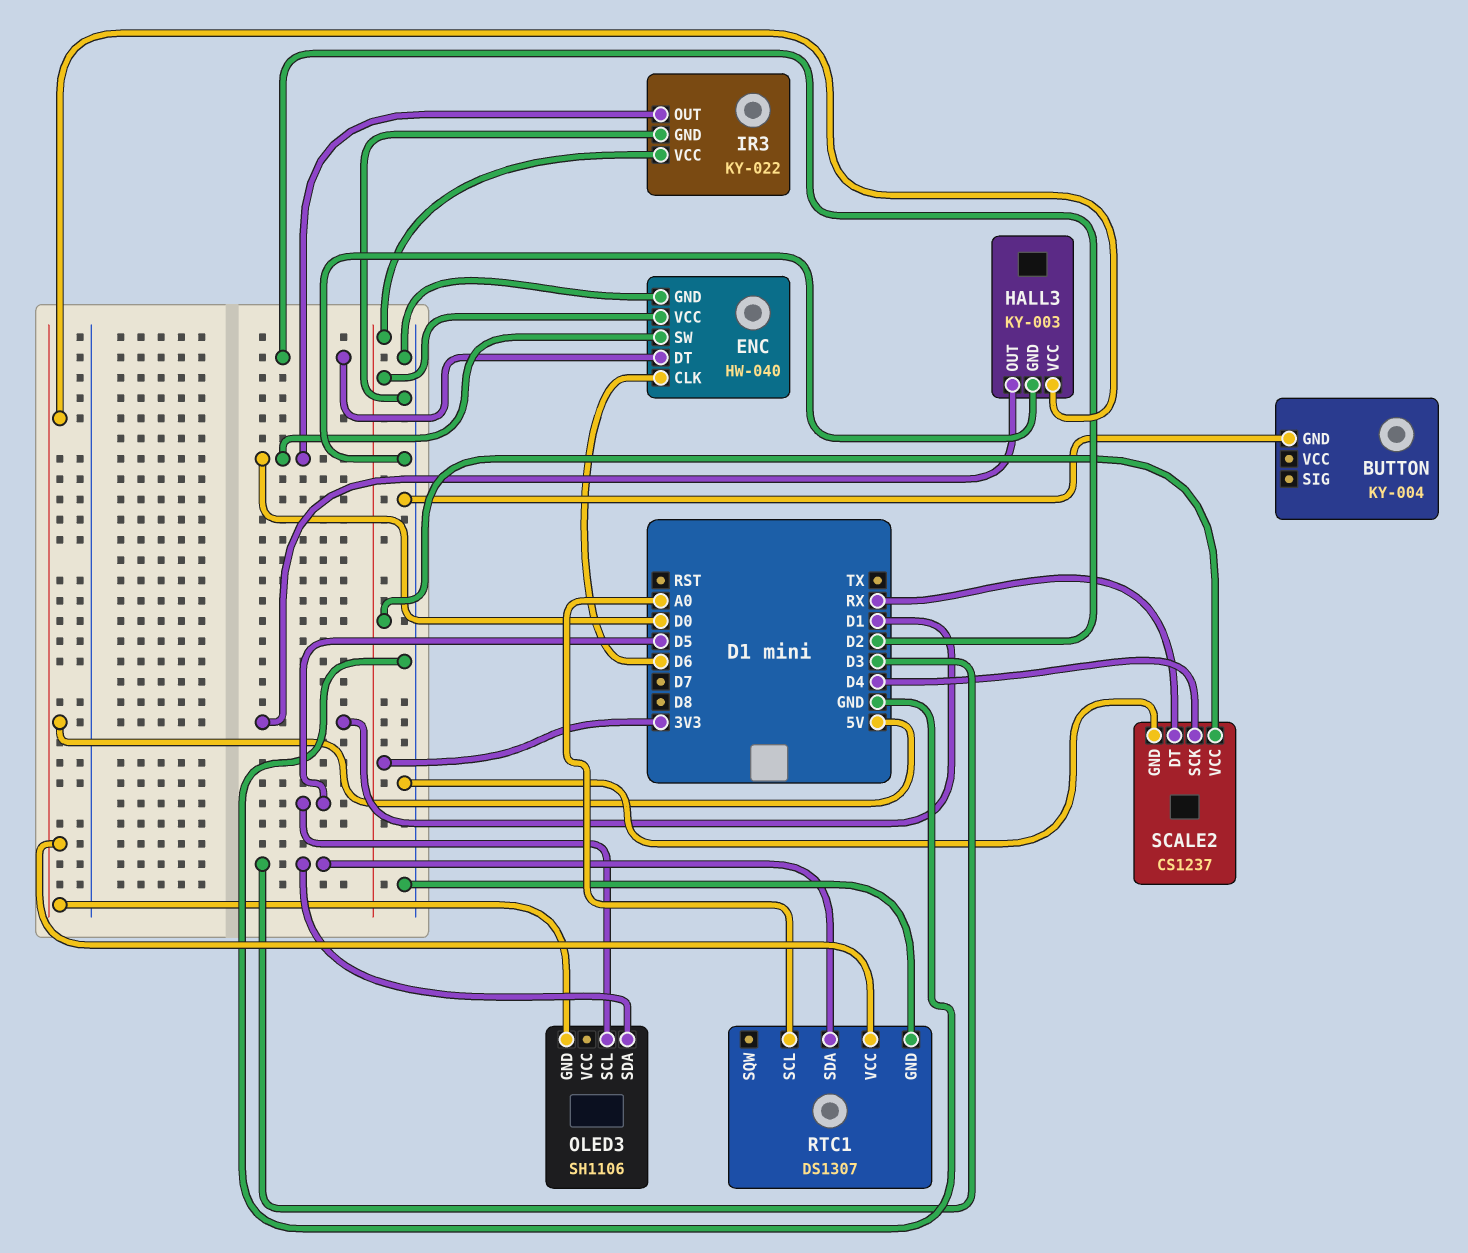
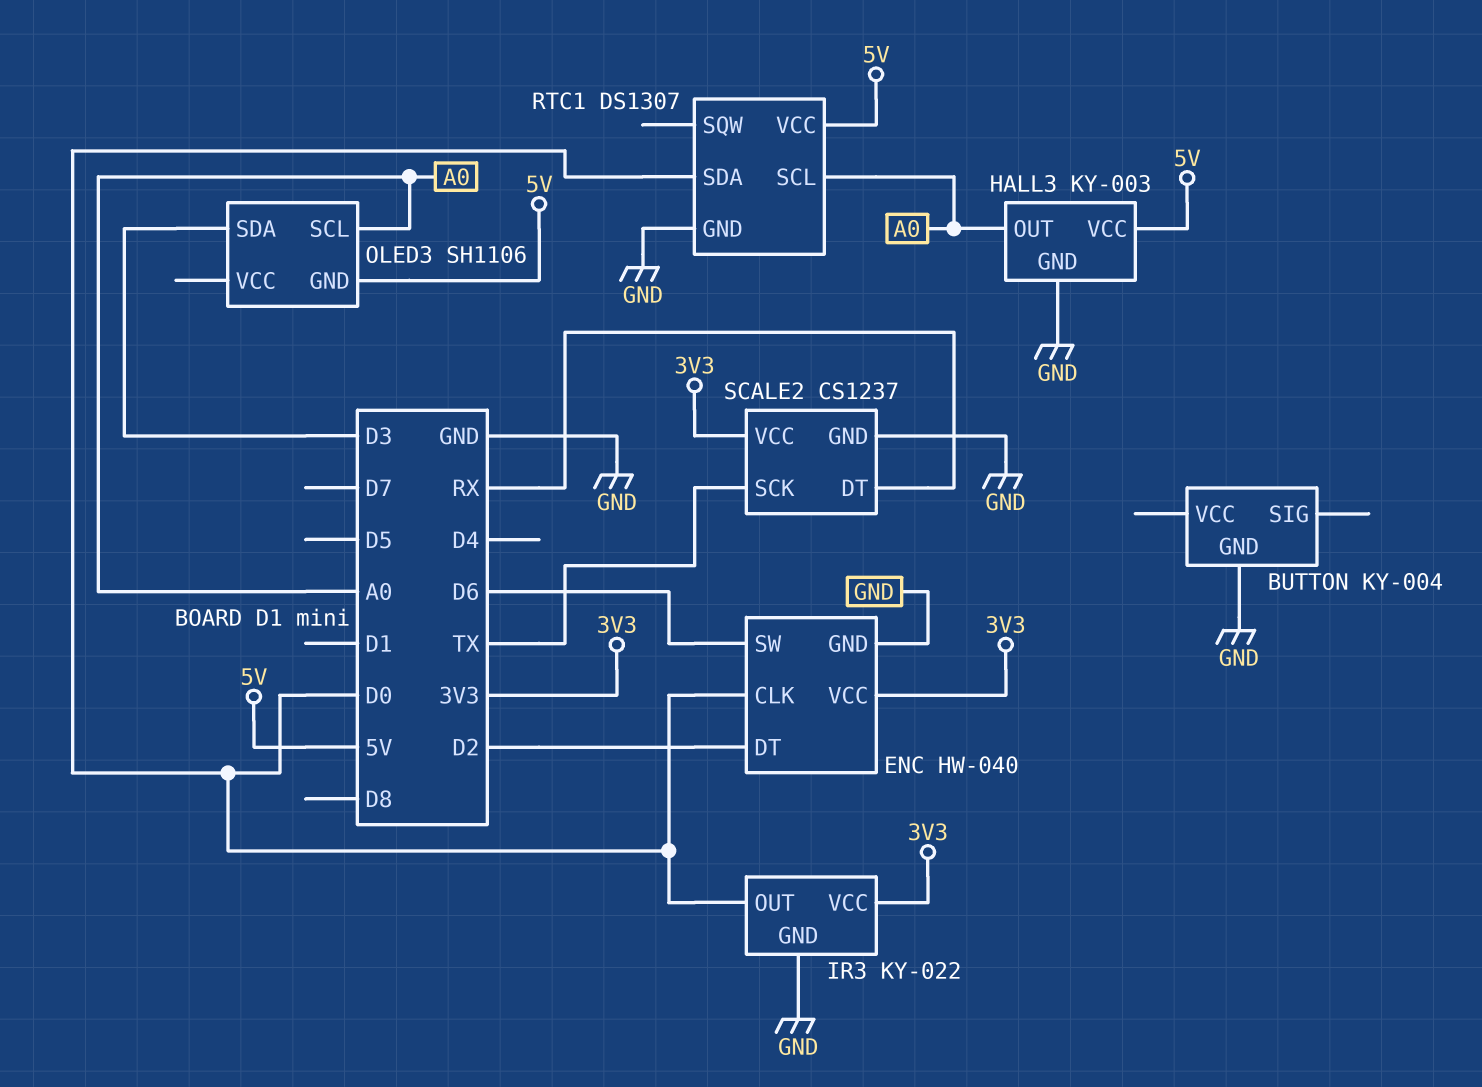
ENC pin CLK: D6 -> D0
ENC pin SW: D0 -> D6
HALL3 pin OUT: D1 -> A0
OLED3 pin SCL: D5 -> A0
RTC1 pin SDA: D3 -> D0
SCALE2 pin SCK: D4 -> TX

